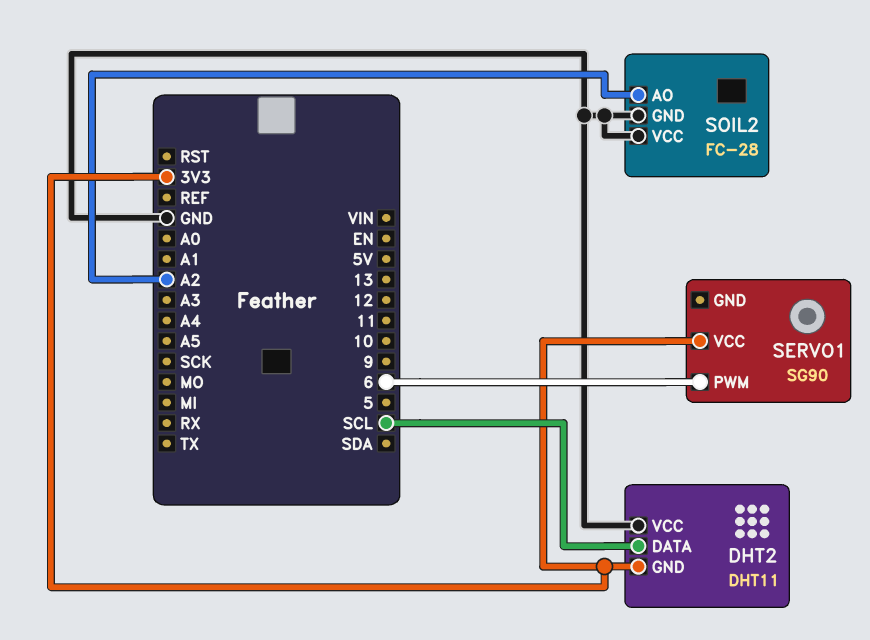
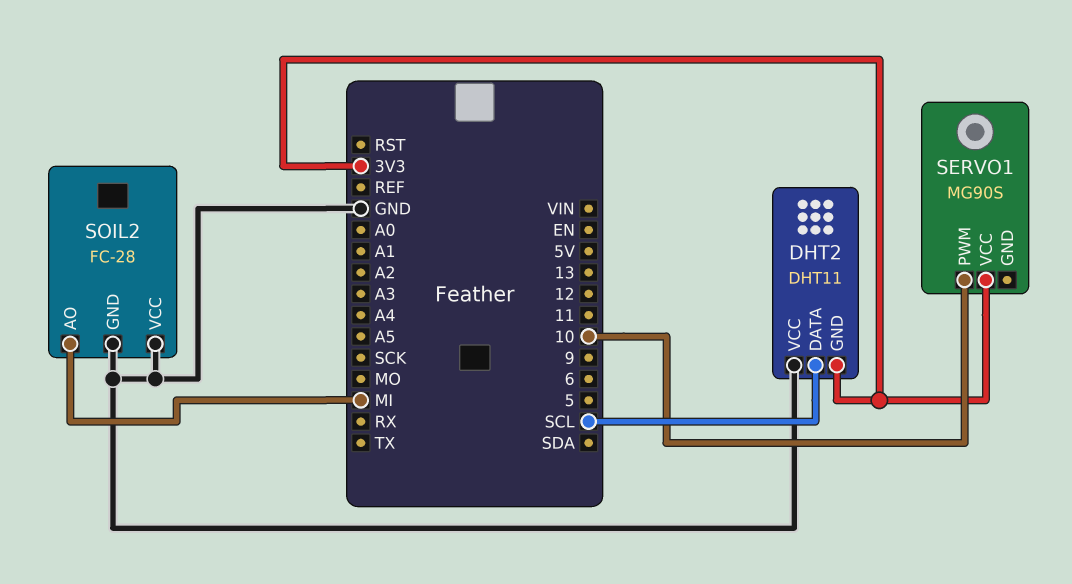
SERVO1: SG90 -> MG90S
SERVO1 pin PWM: 6 -> 10
SOIL2 pin AO: A2 -> MI

